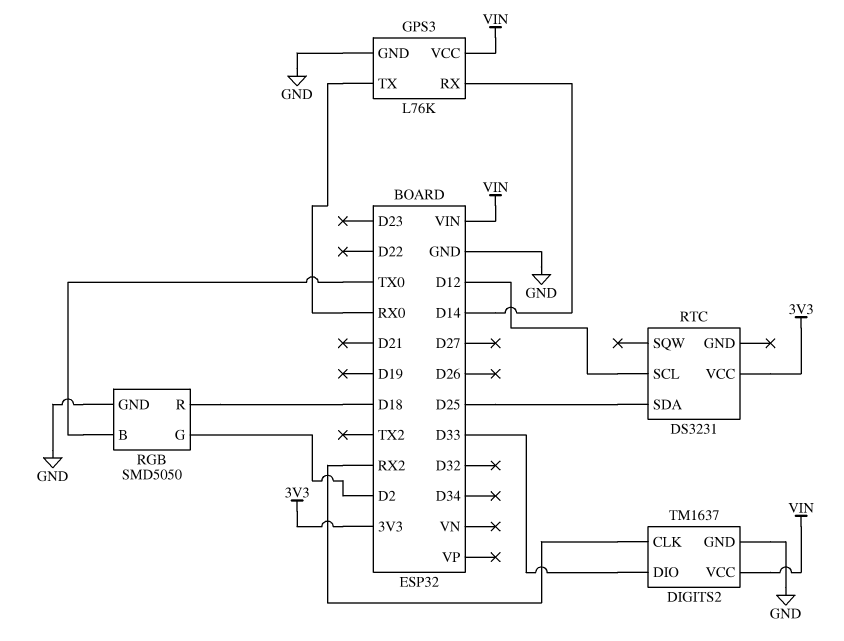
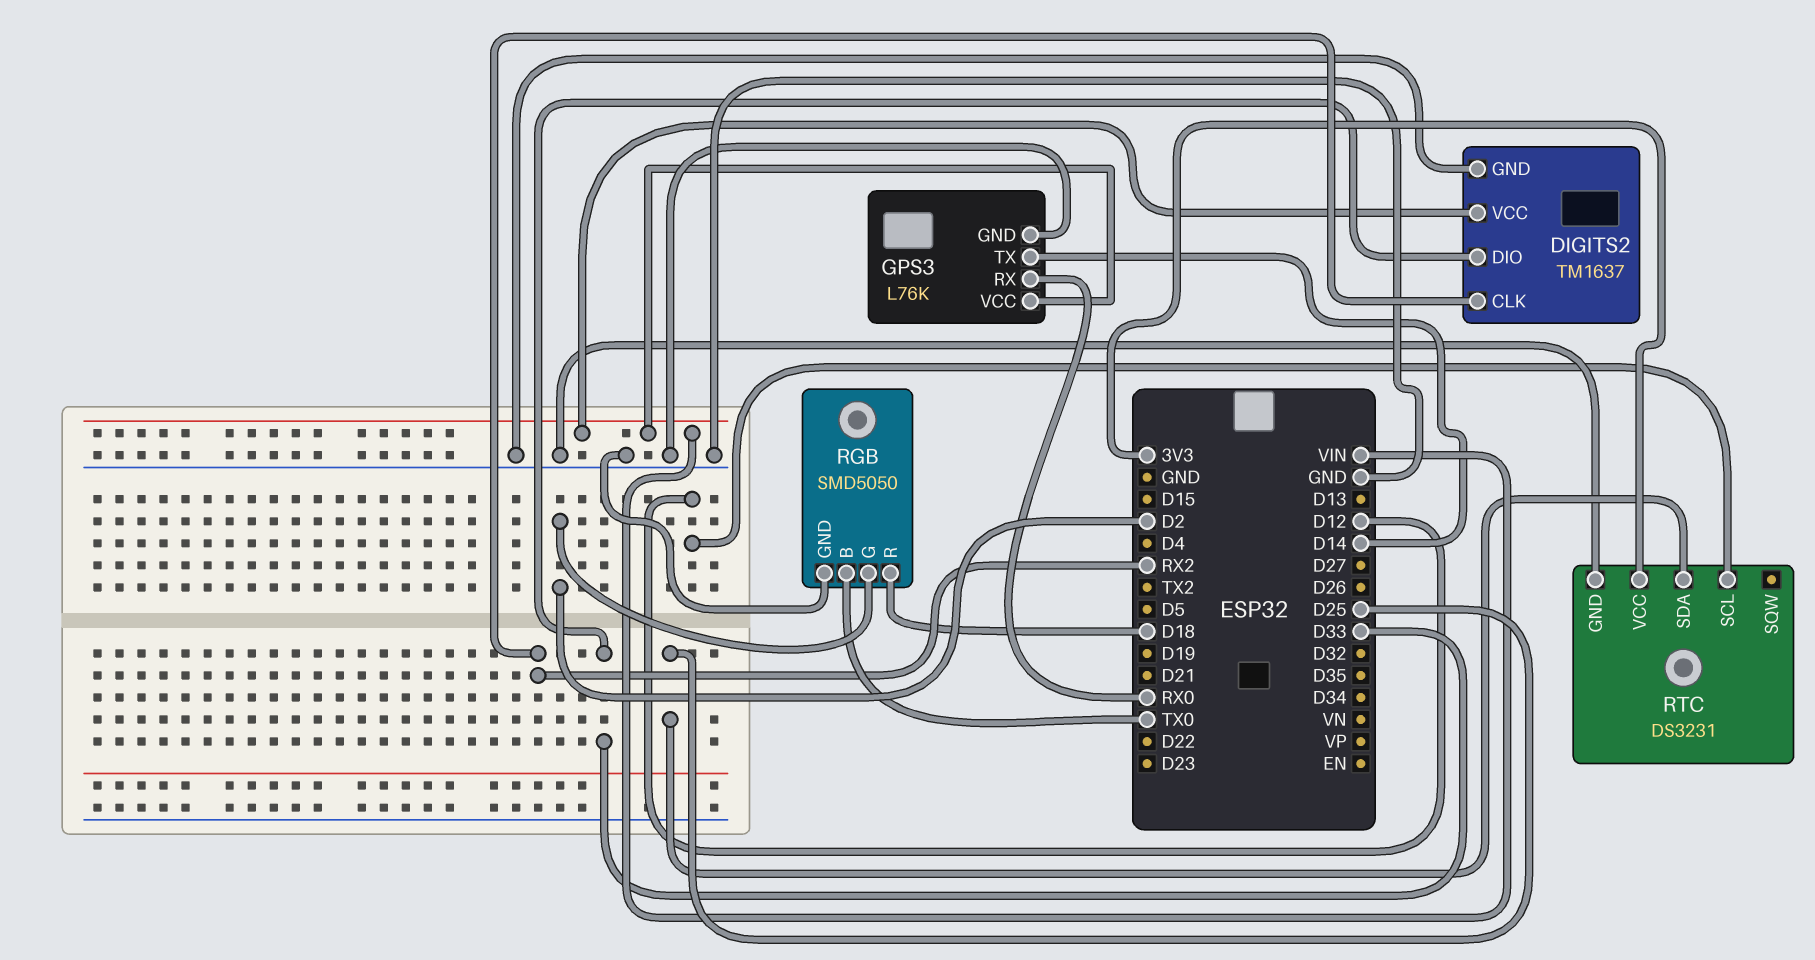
GPS3 pin RX: D14 -> RX0
GPS3 pin TX: RX0 -> D14
RTC pin GND: none -> GND

